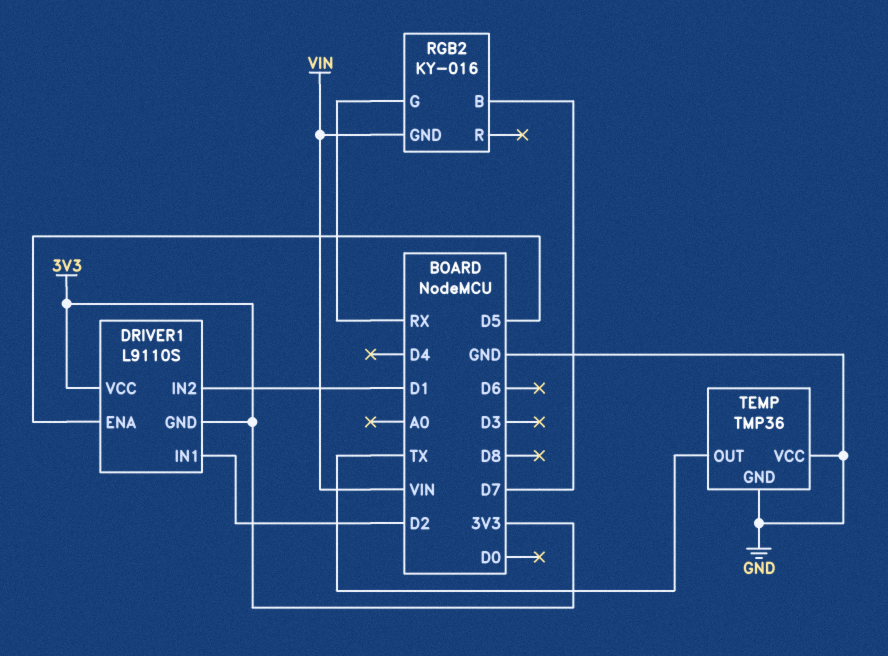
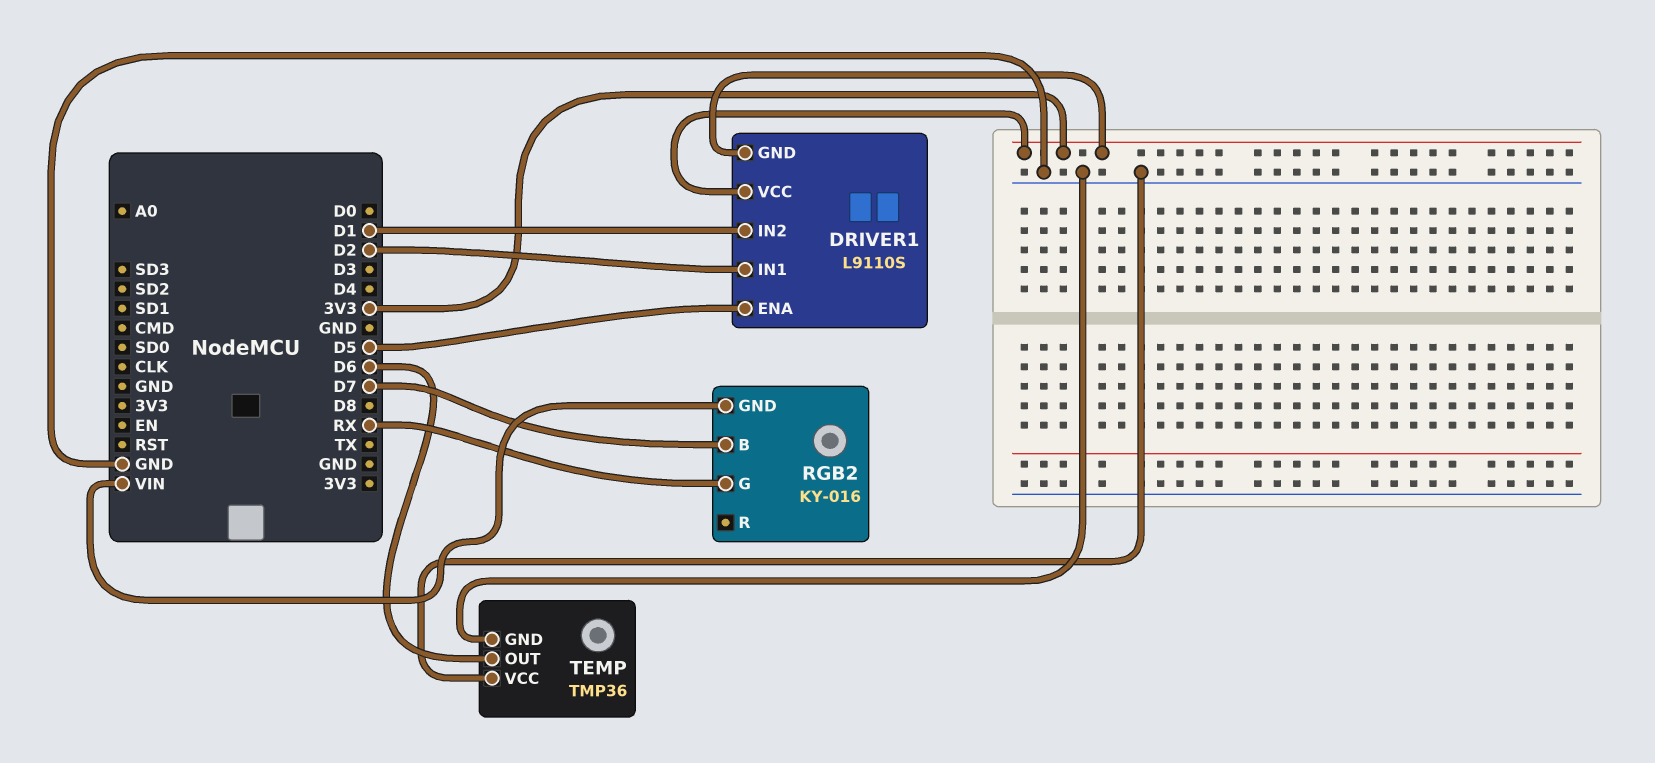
TEMP pin OUT: TX -> D6

